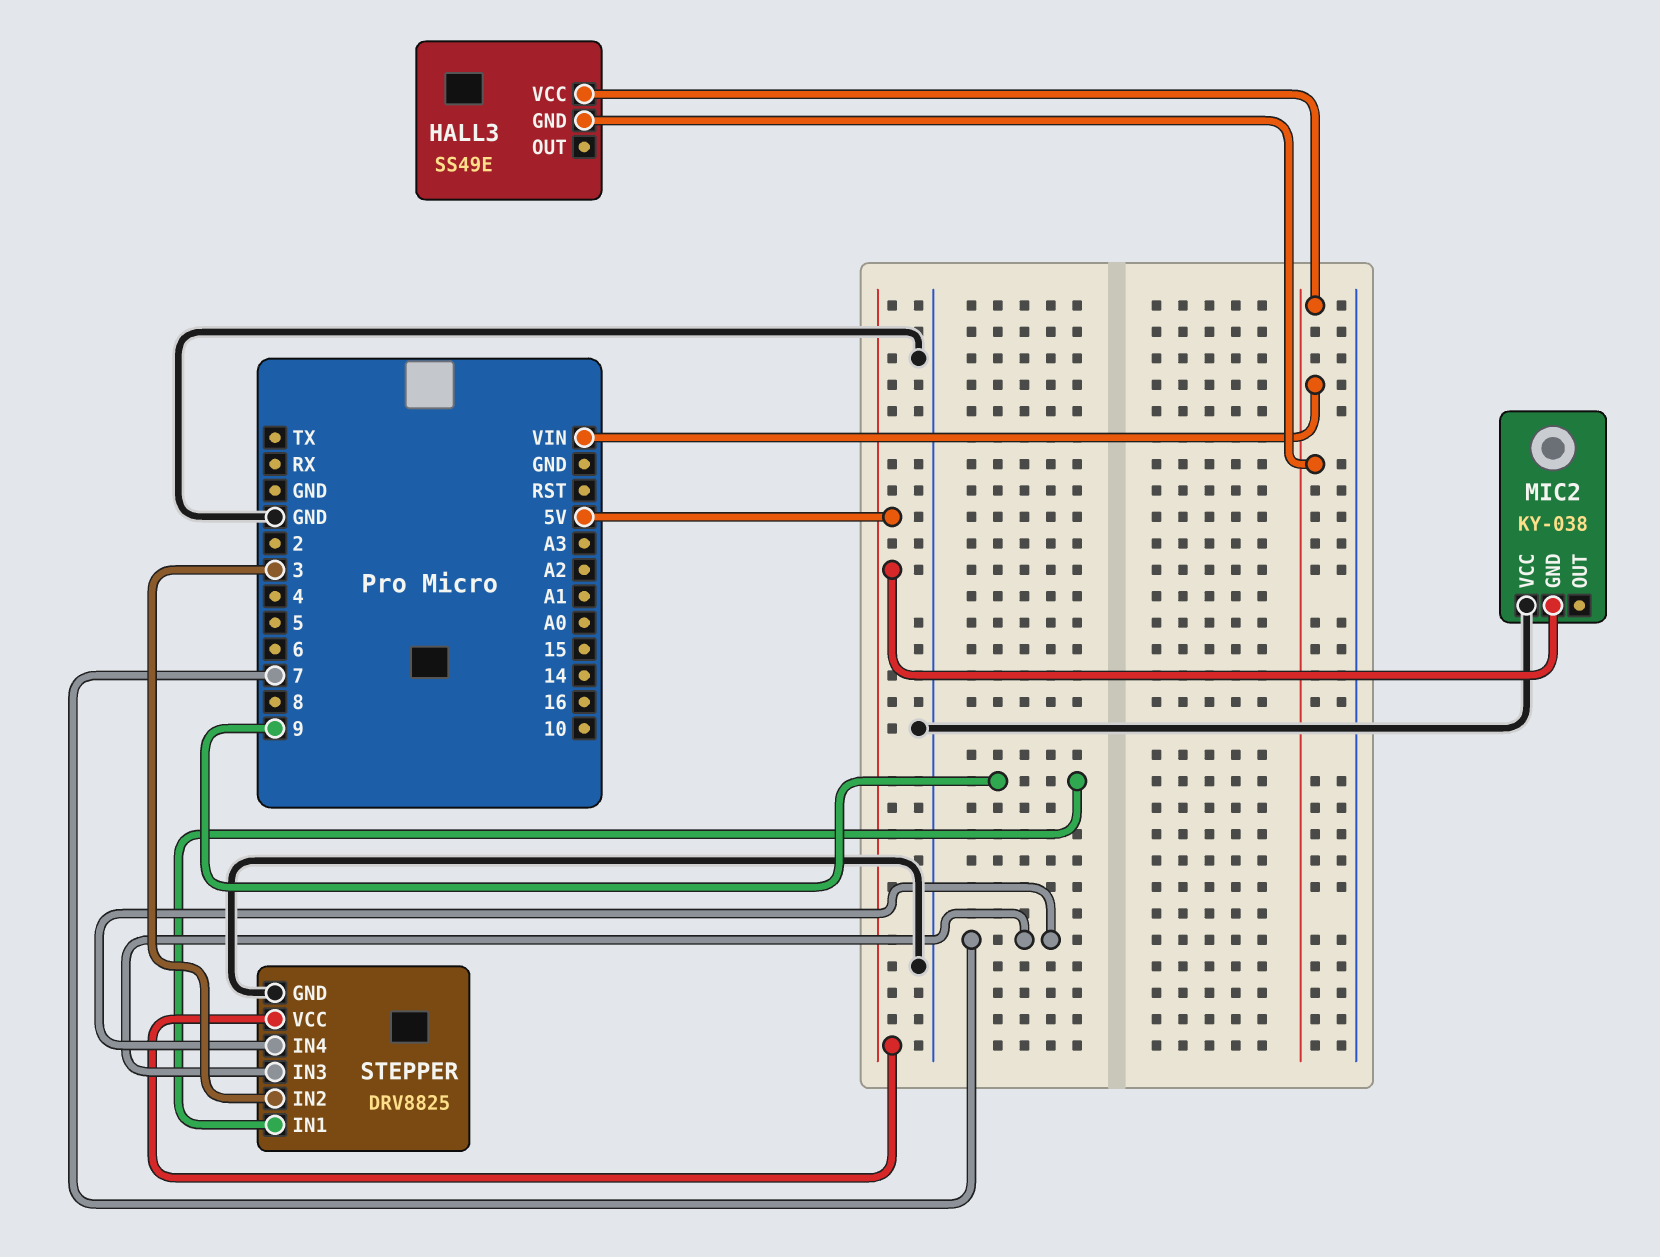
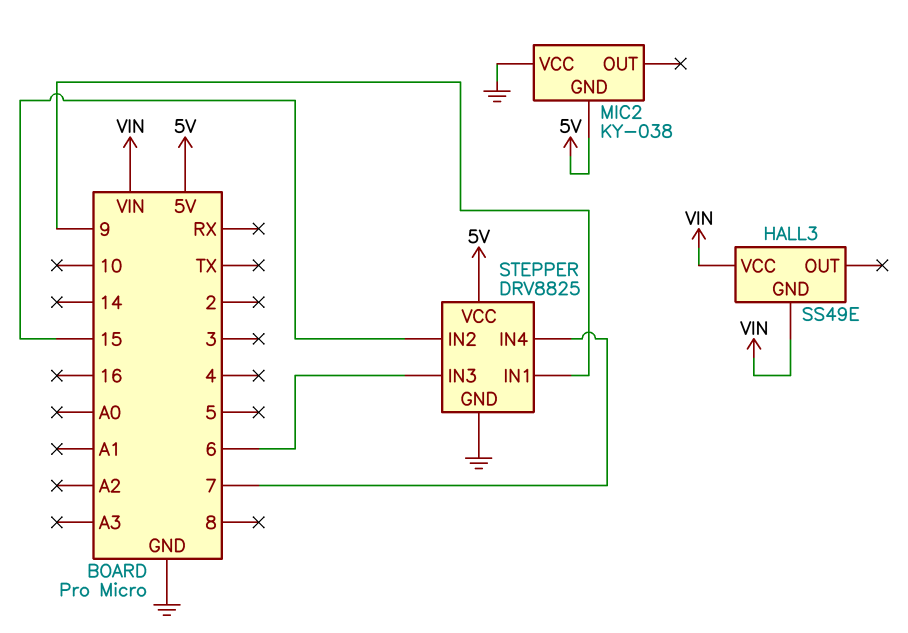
STEPPER pin IN2: 3 -> 15
STEPPER pin IN3: 7 -> 6

